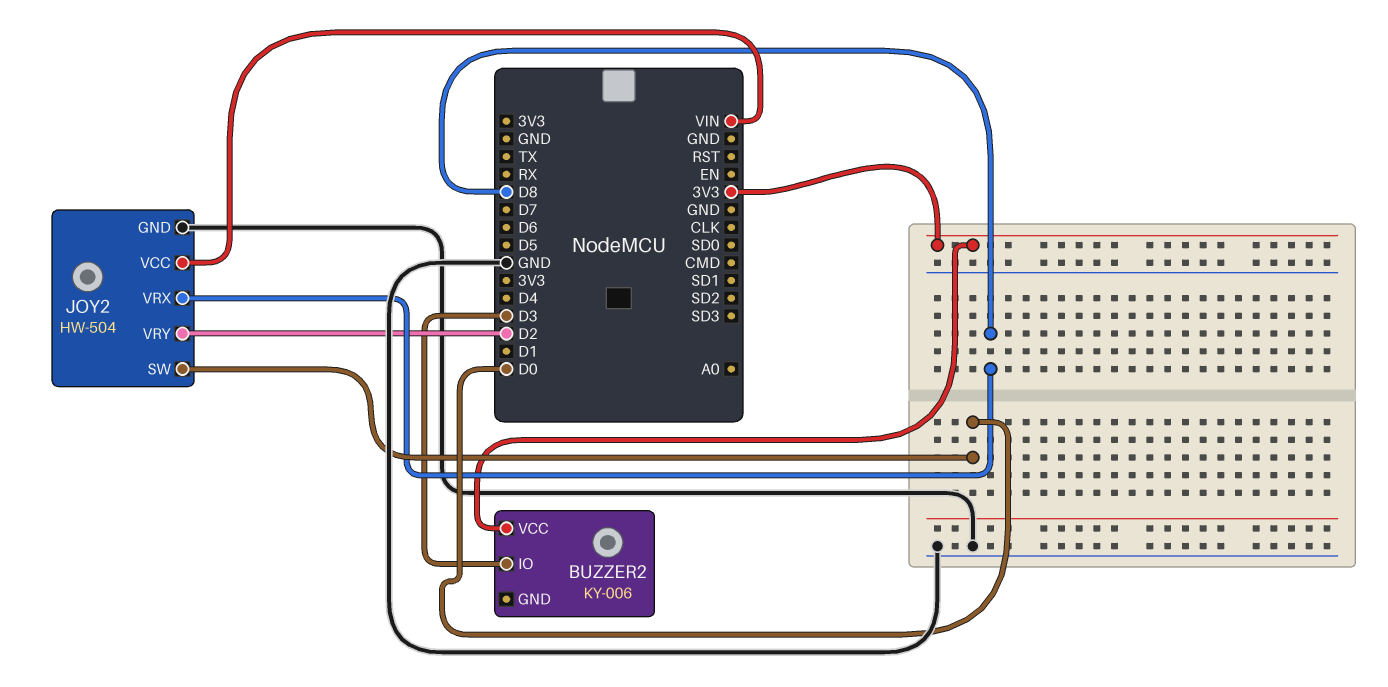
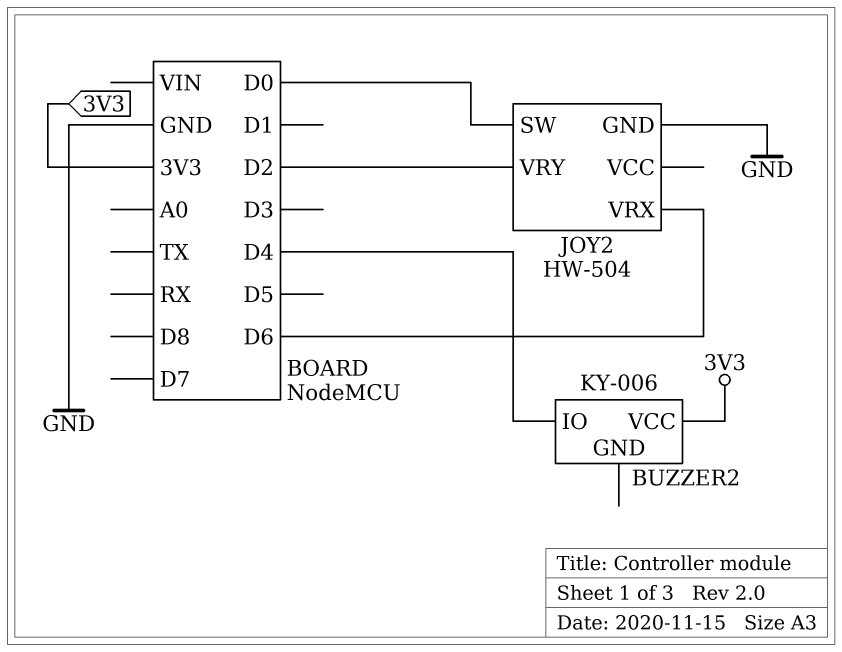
BUZZER2 pin IO: D3 -> D4
JOY2 pin VCC: VIN -> none
JOY2 pin VRX: D8 -> D6

